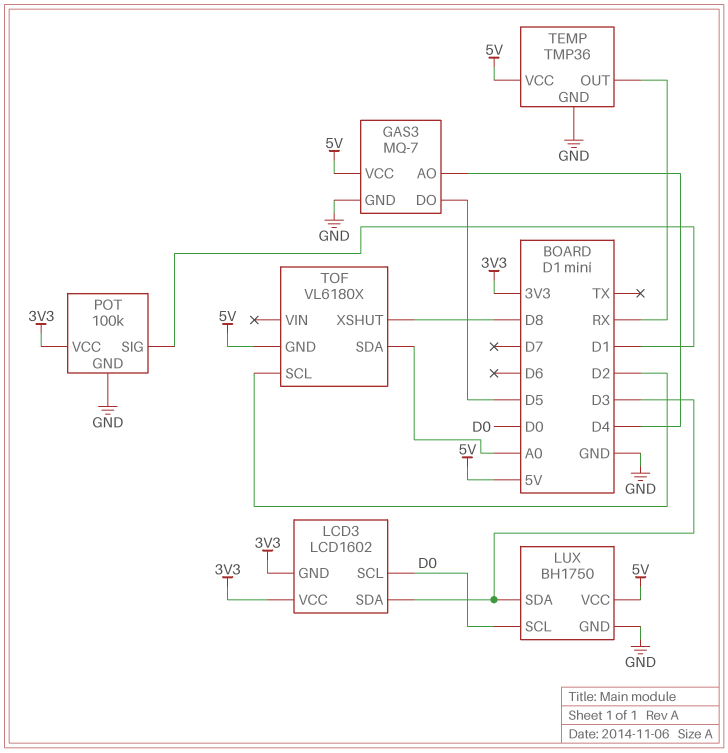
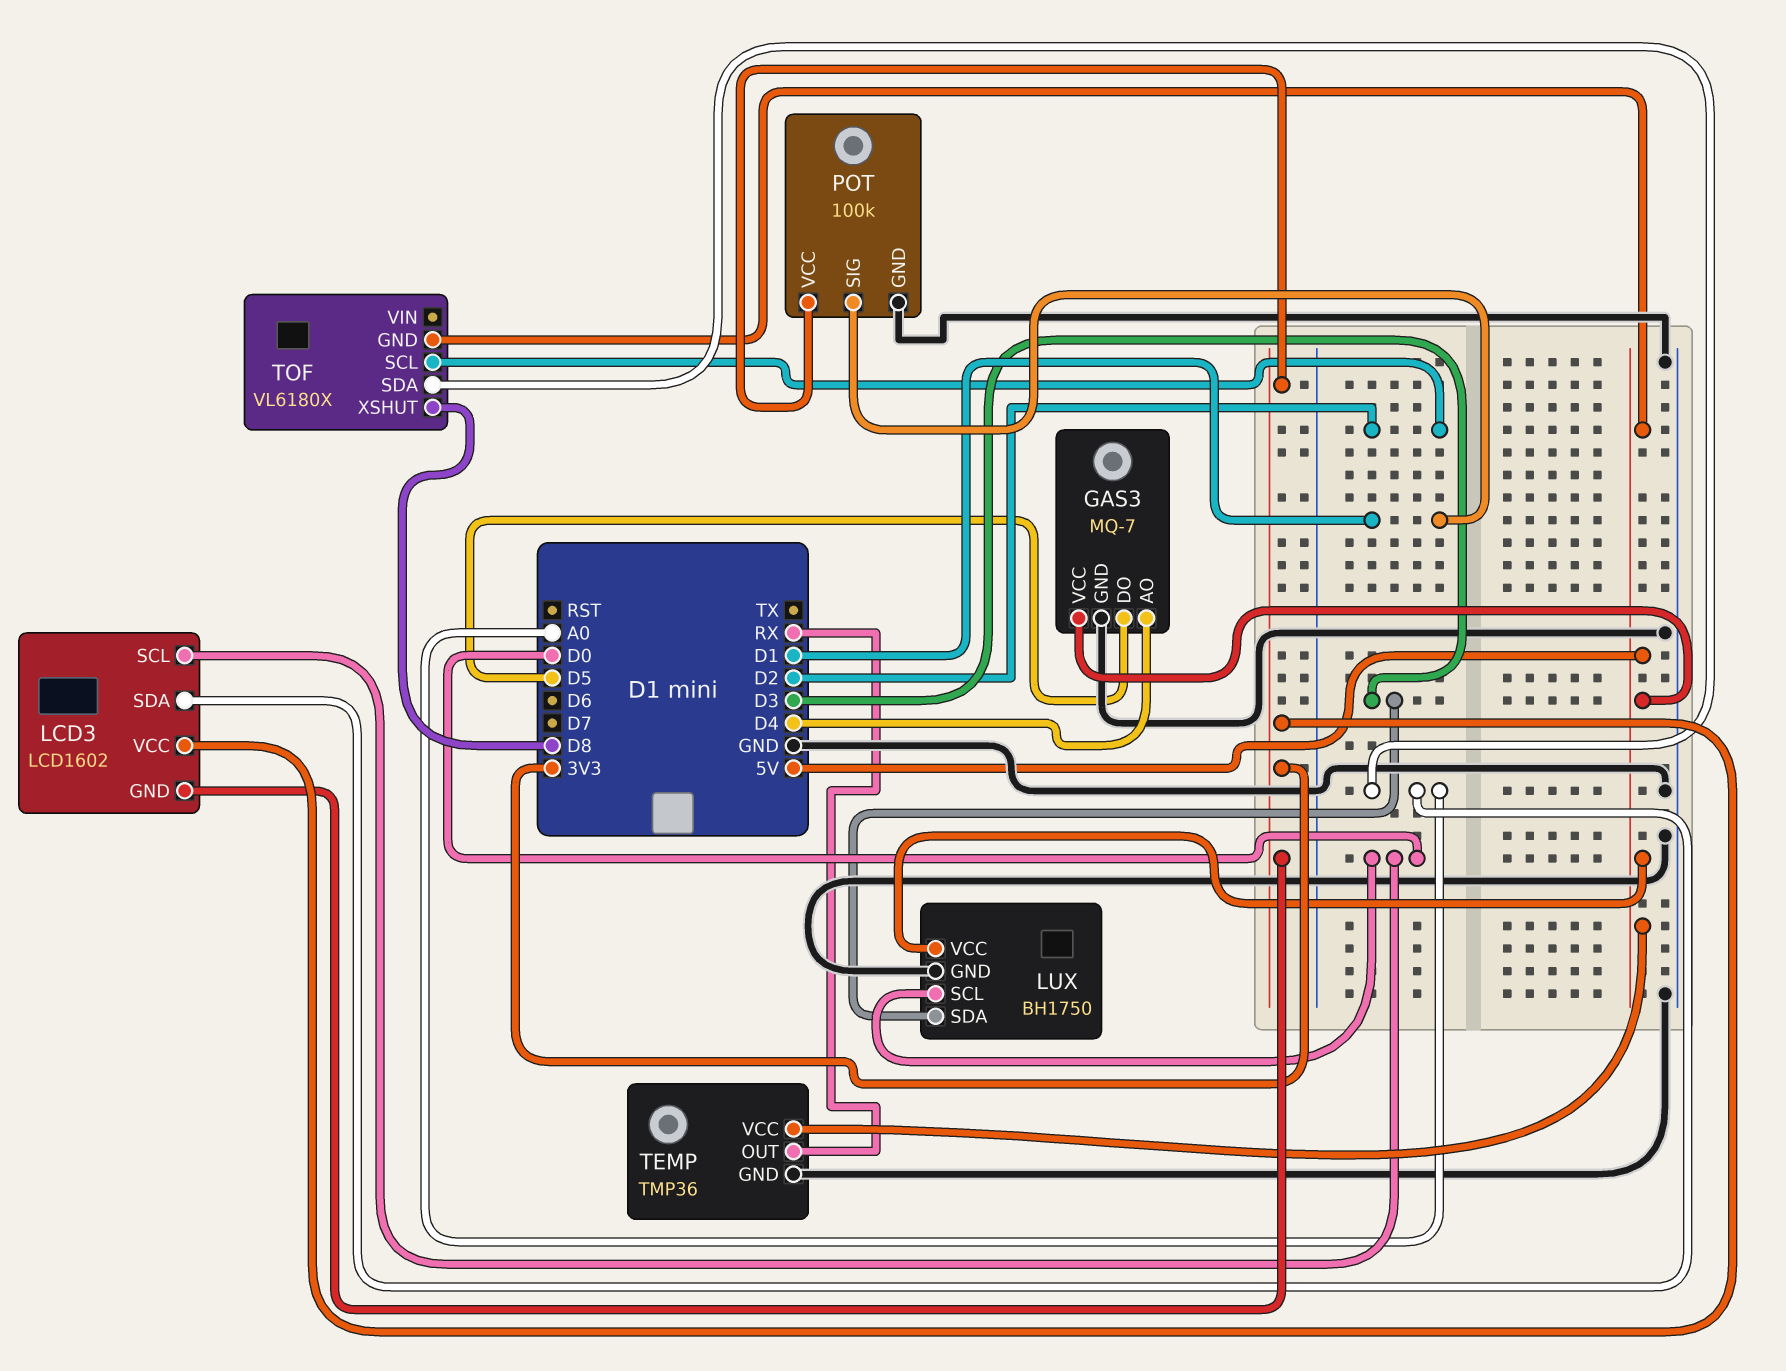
LCD3 pin SDA: D3 -> A0

